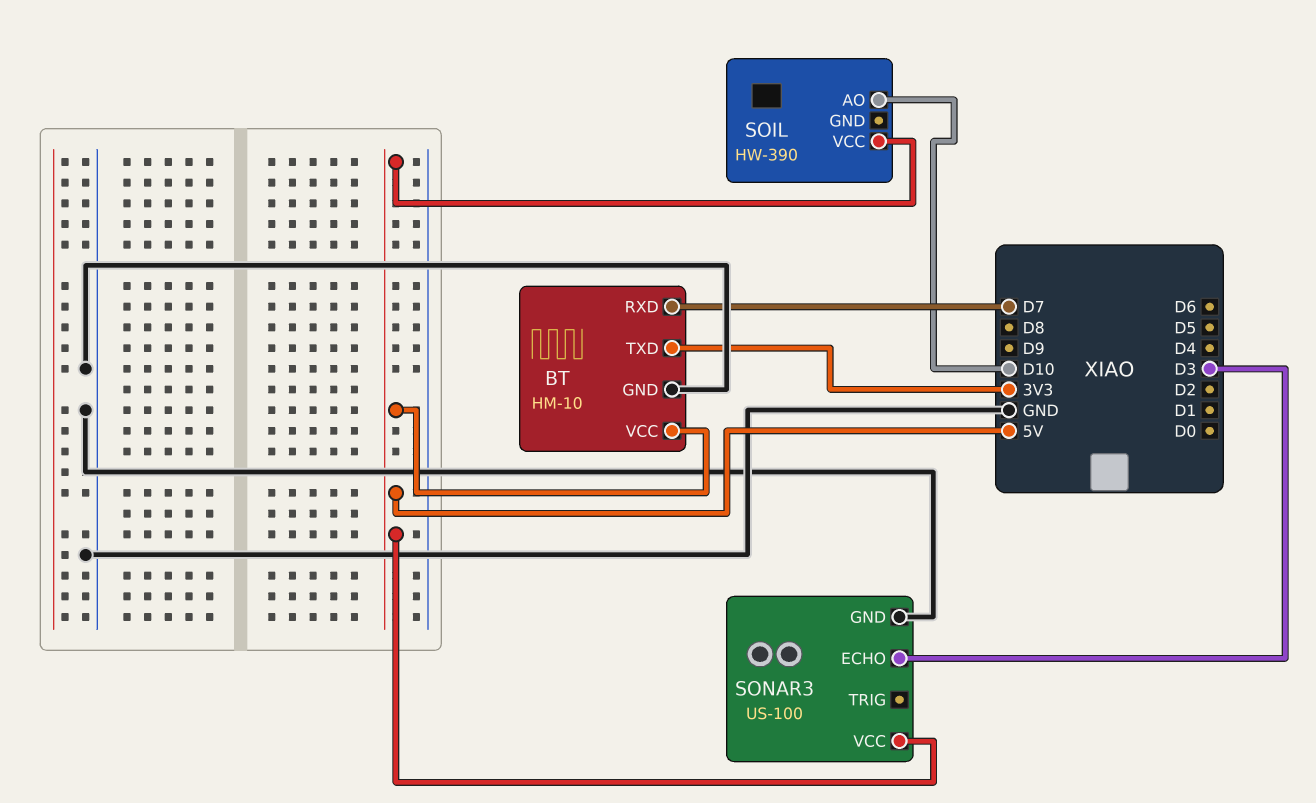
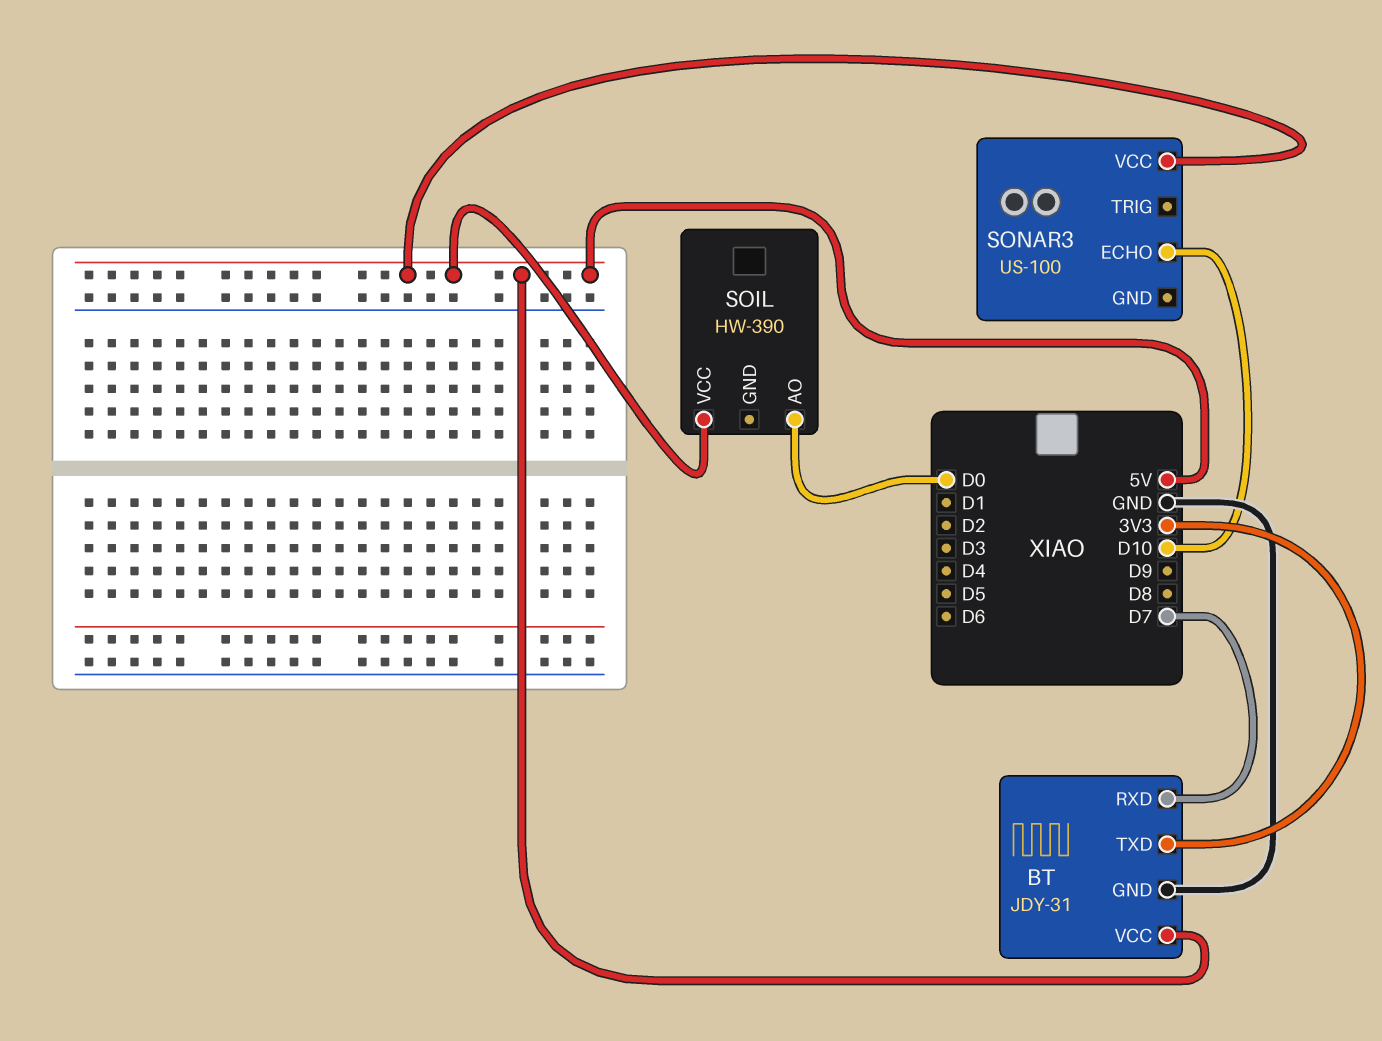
BT: HM-10 -> JDY-31
SOIL pin AO: D10 -> D0
SONAR3 pin ECHO: D3 -> D10
SONAR3 pin GND: GND -> none

